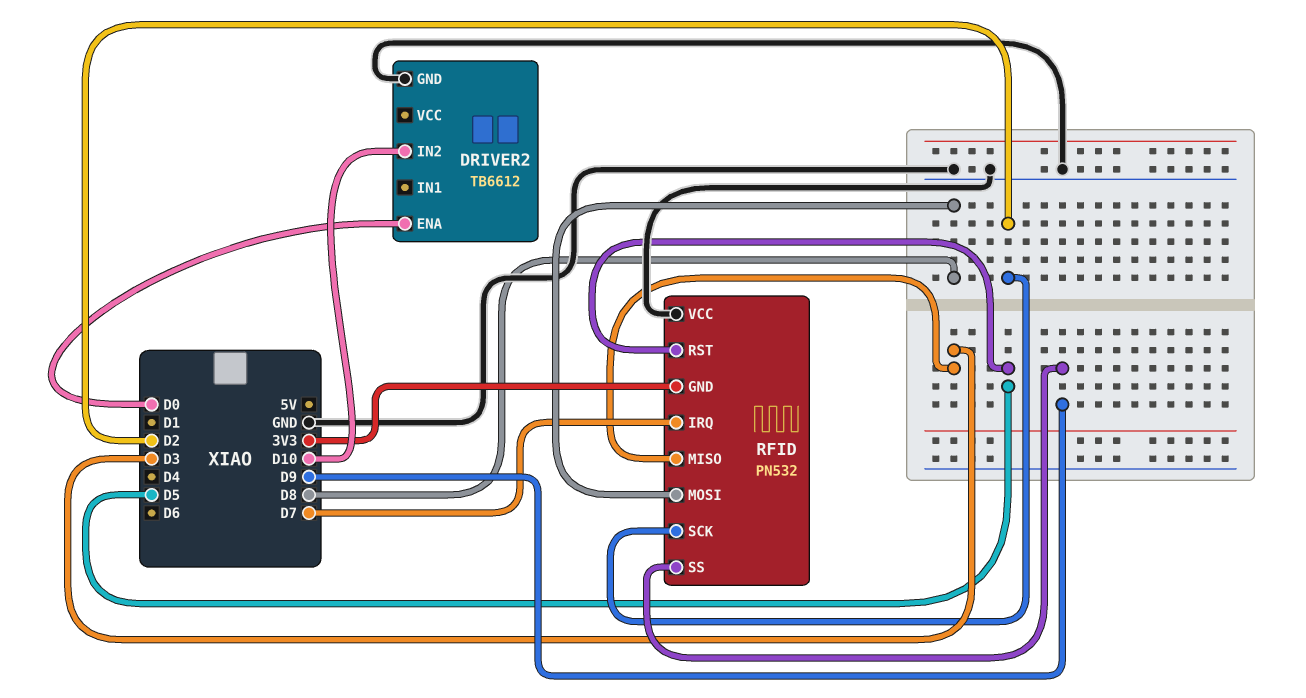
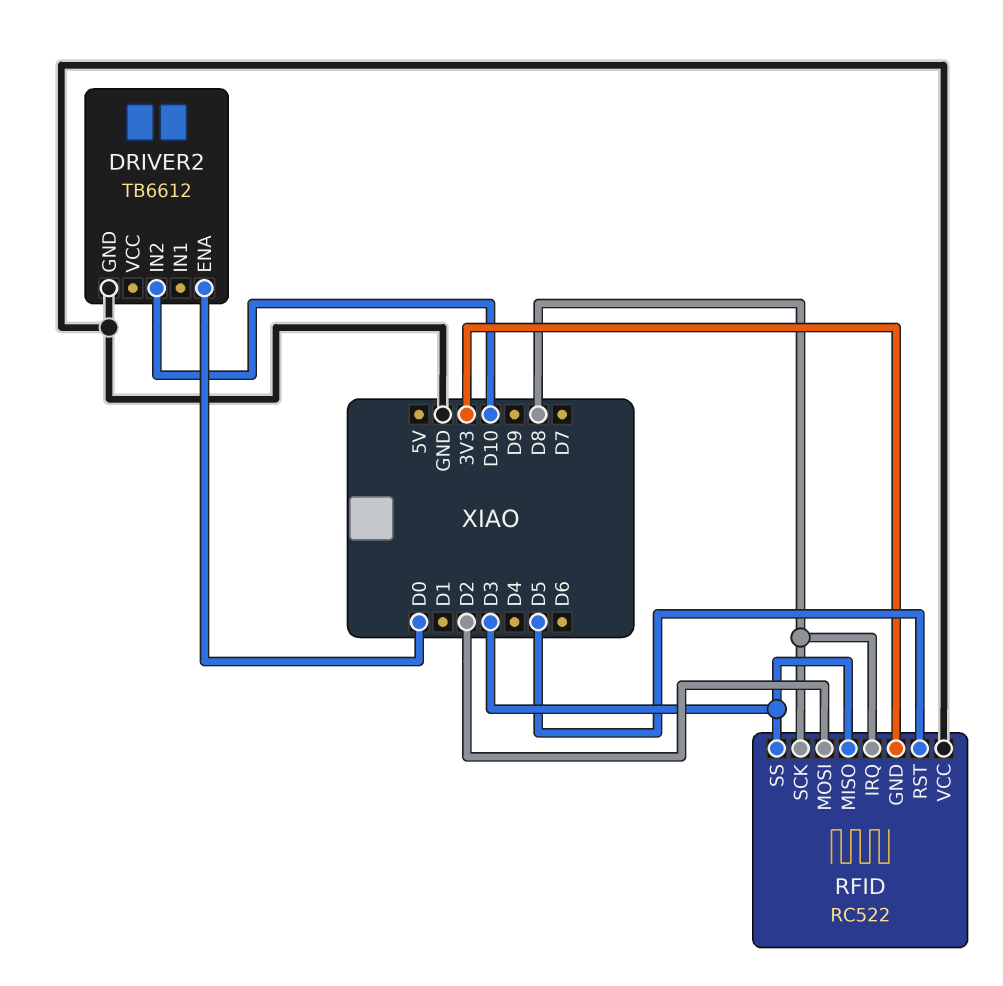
RFID: PN532 -> RC522
RFID pin IRQ: D7 -> D8
RFID pin MOSI: D8 -> D2
RFID pin SCK: D2 -> D8
RFID pin SS: D9 -> D3

